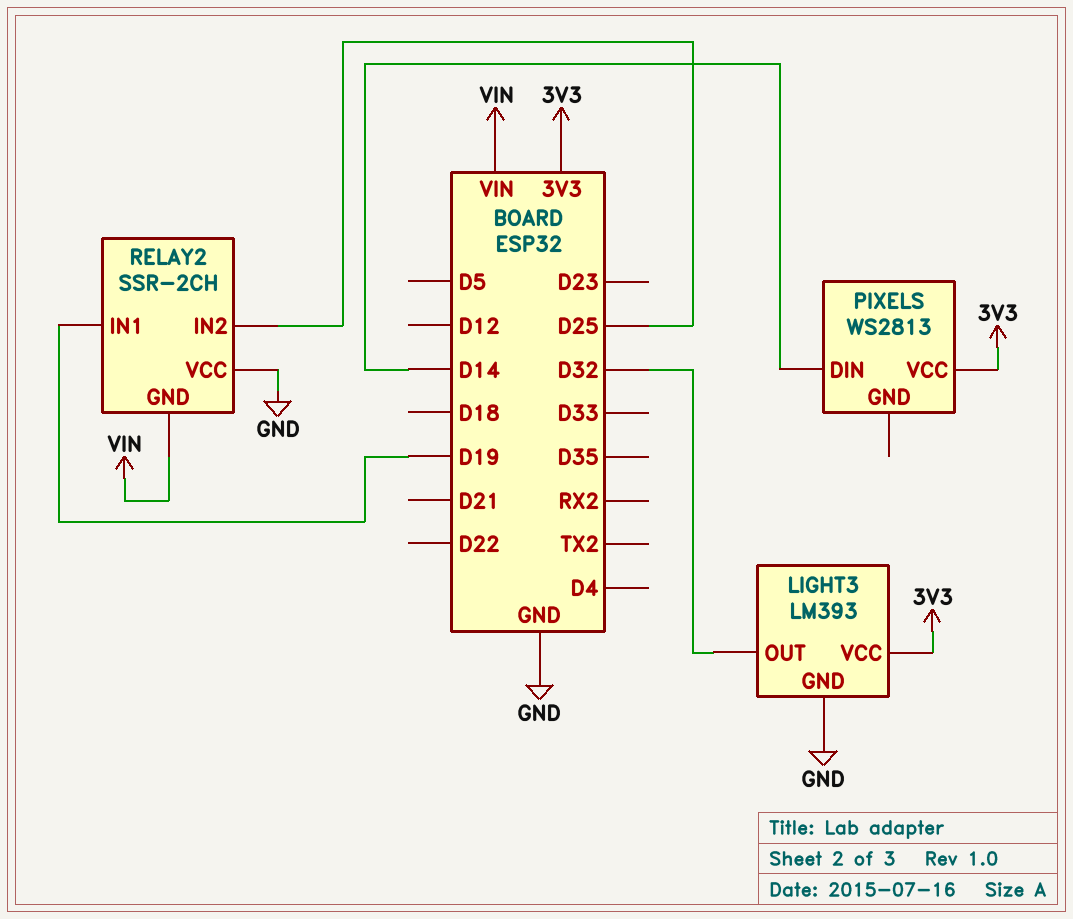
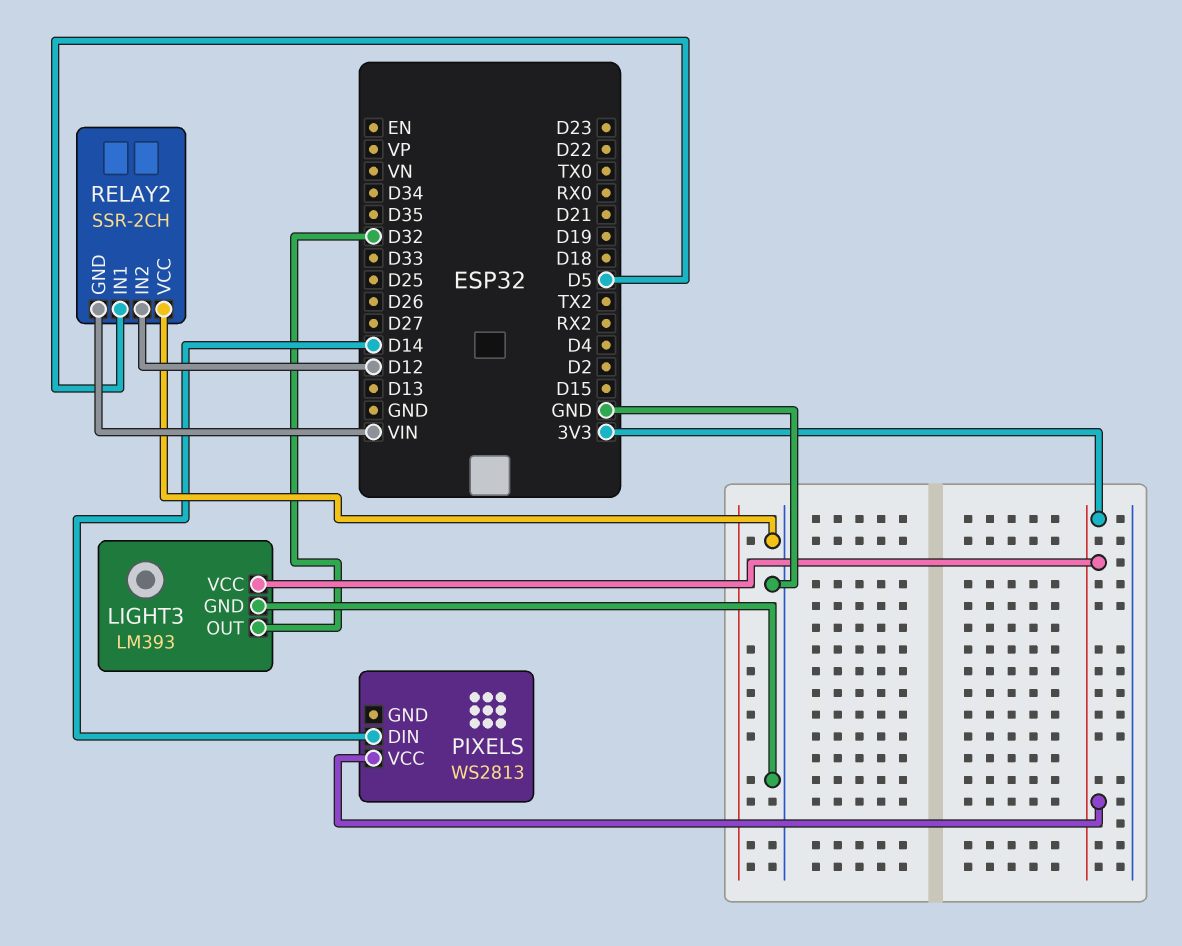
RELAY2 pin IN1: D19 -> D5
RELAY2 pin IN2: D25 -> D12

